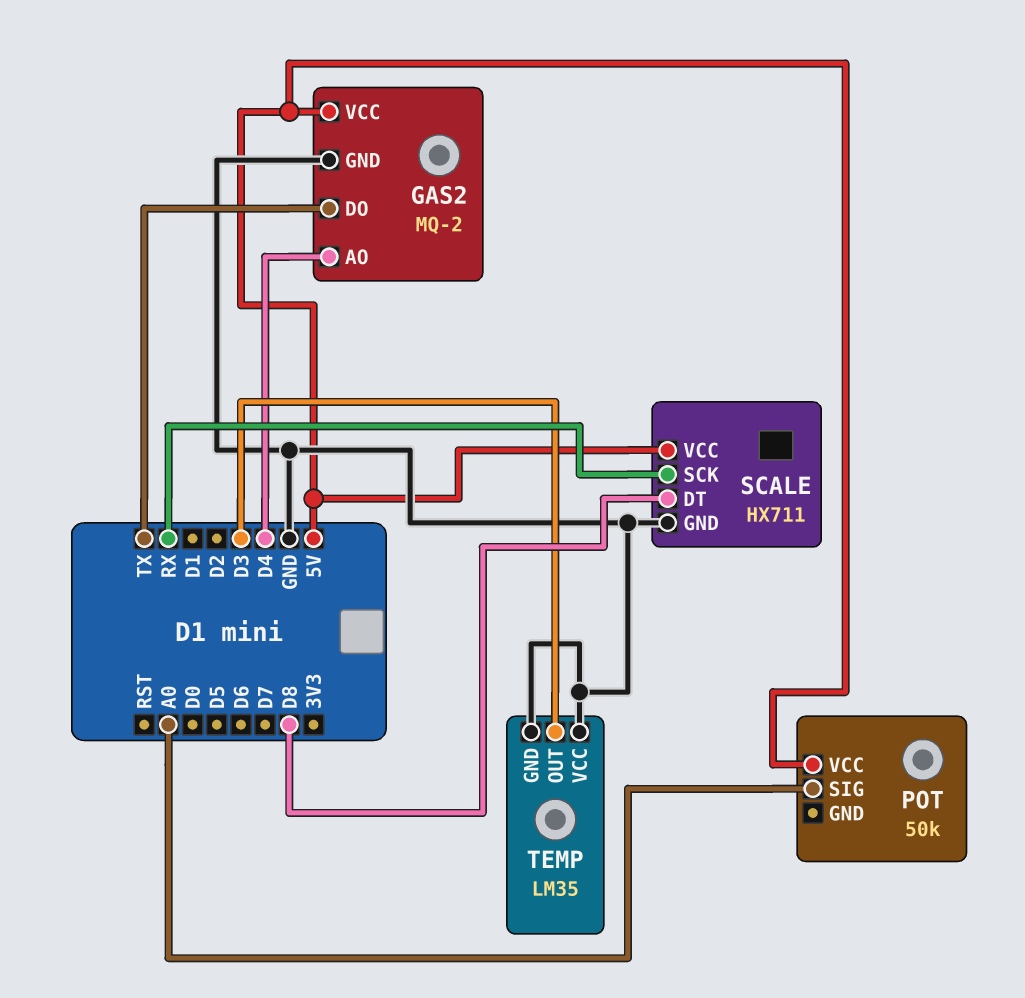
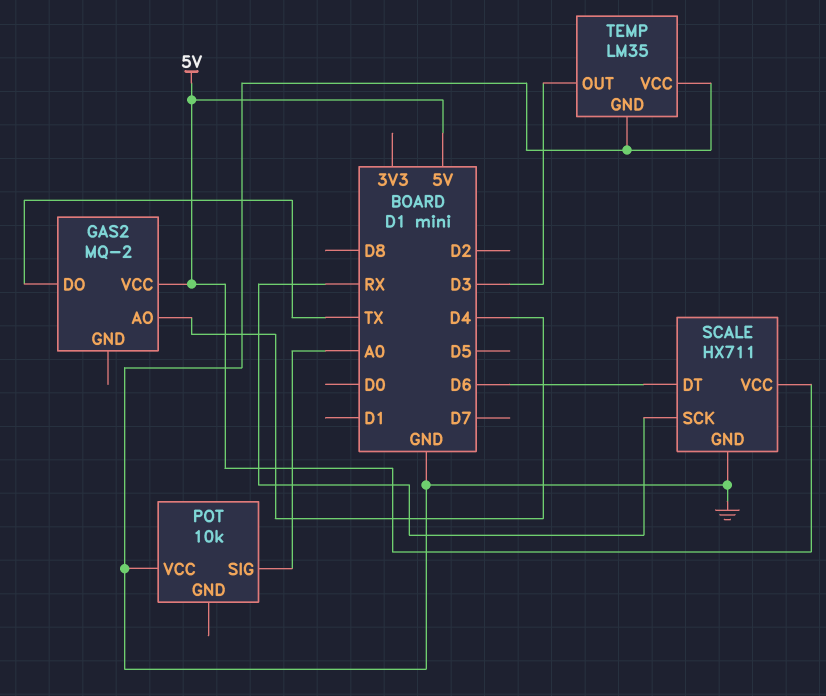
GAS2 pin GND: GND -> none
POT: 50k -> 10k
POT pin VCC: 5V -> GND
SCALE pin DT: D8 -> D6

